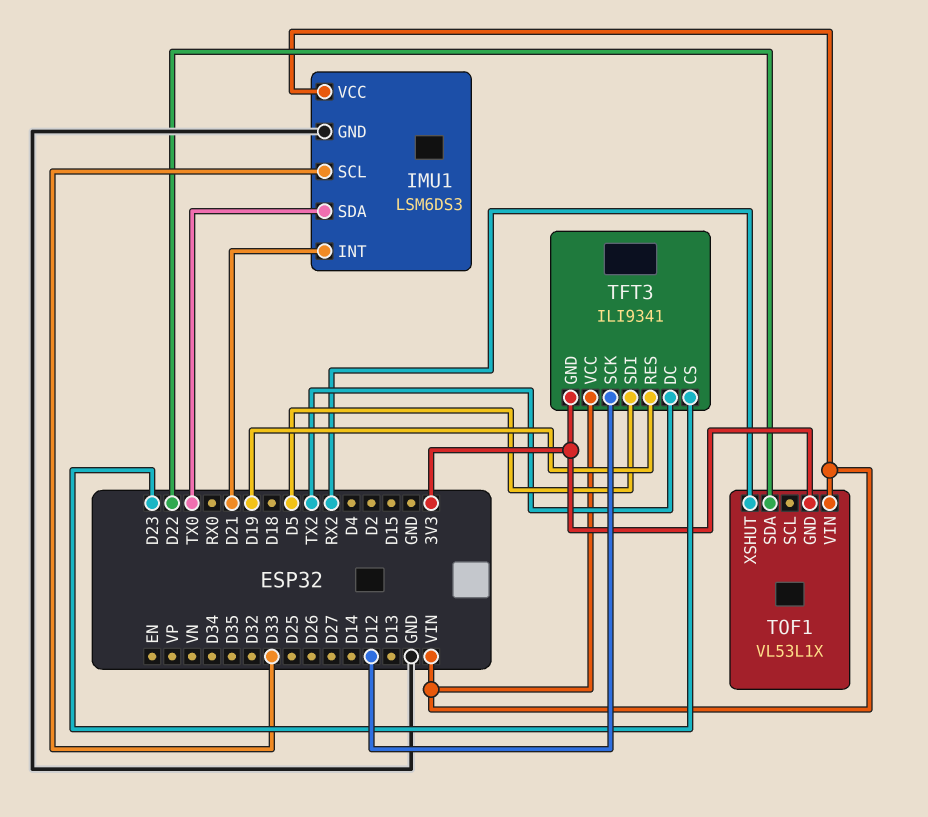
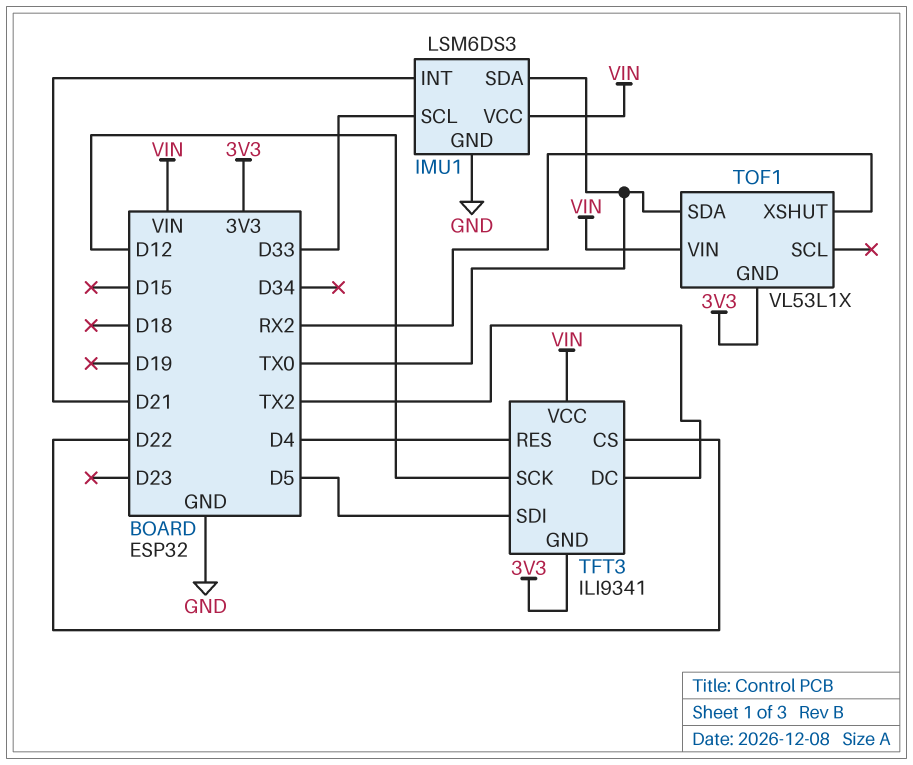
TFT3 pin CS: D23 -> D22
TFT3 pin RES: D19 -> D4
TOF1 pin SDA: D22 -> TX0

